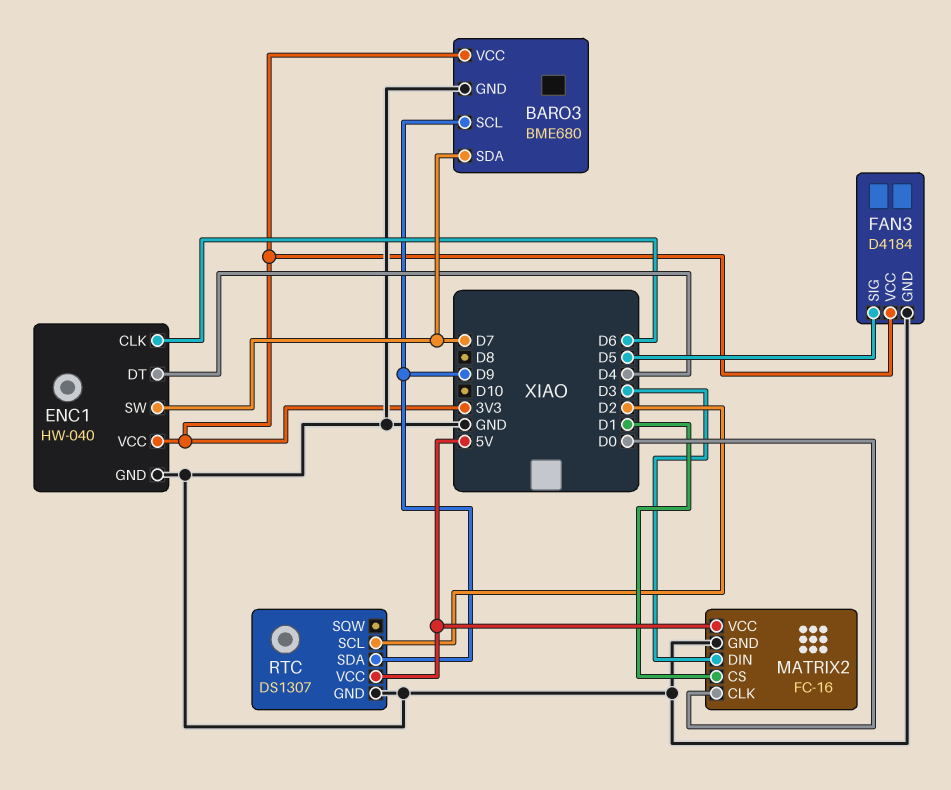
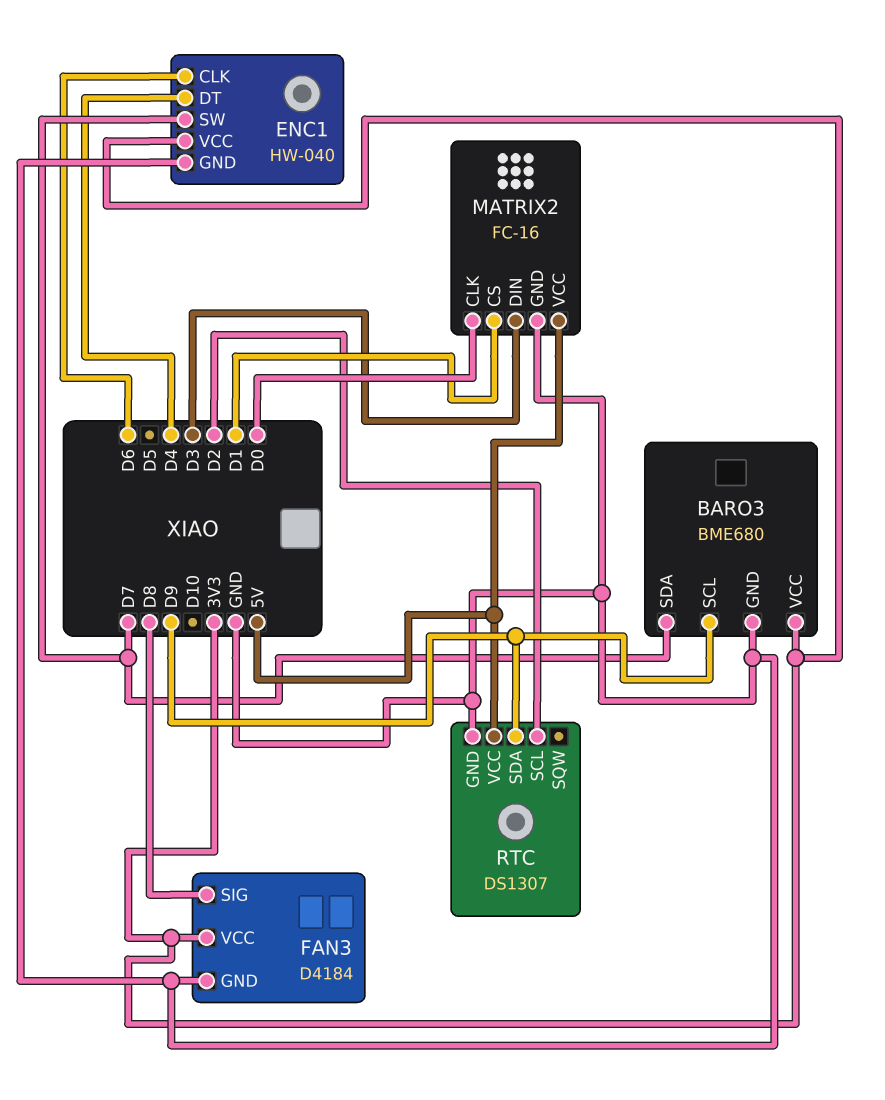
FAN3 pin SIG: D5 -> D8

